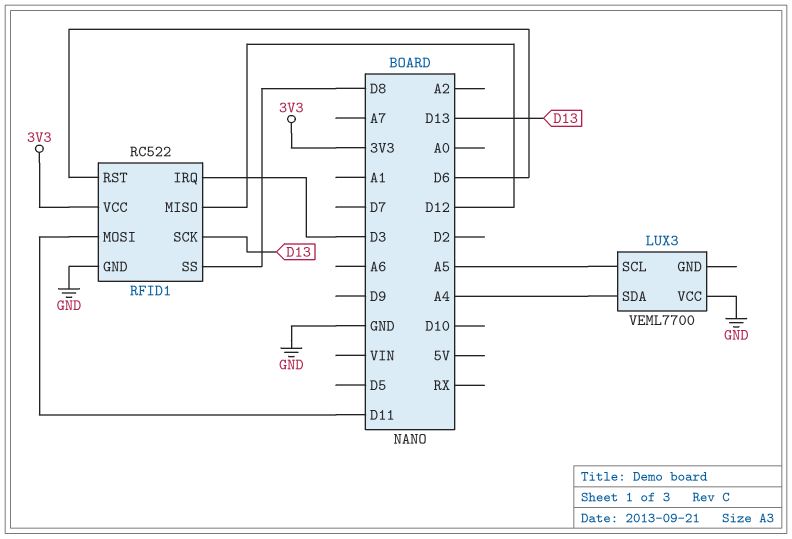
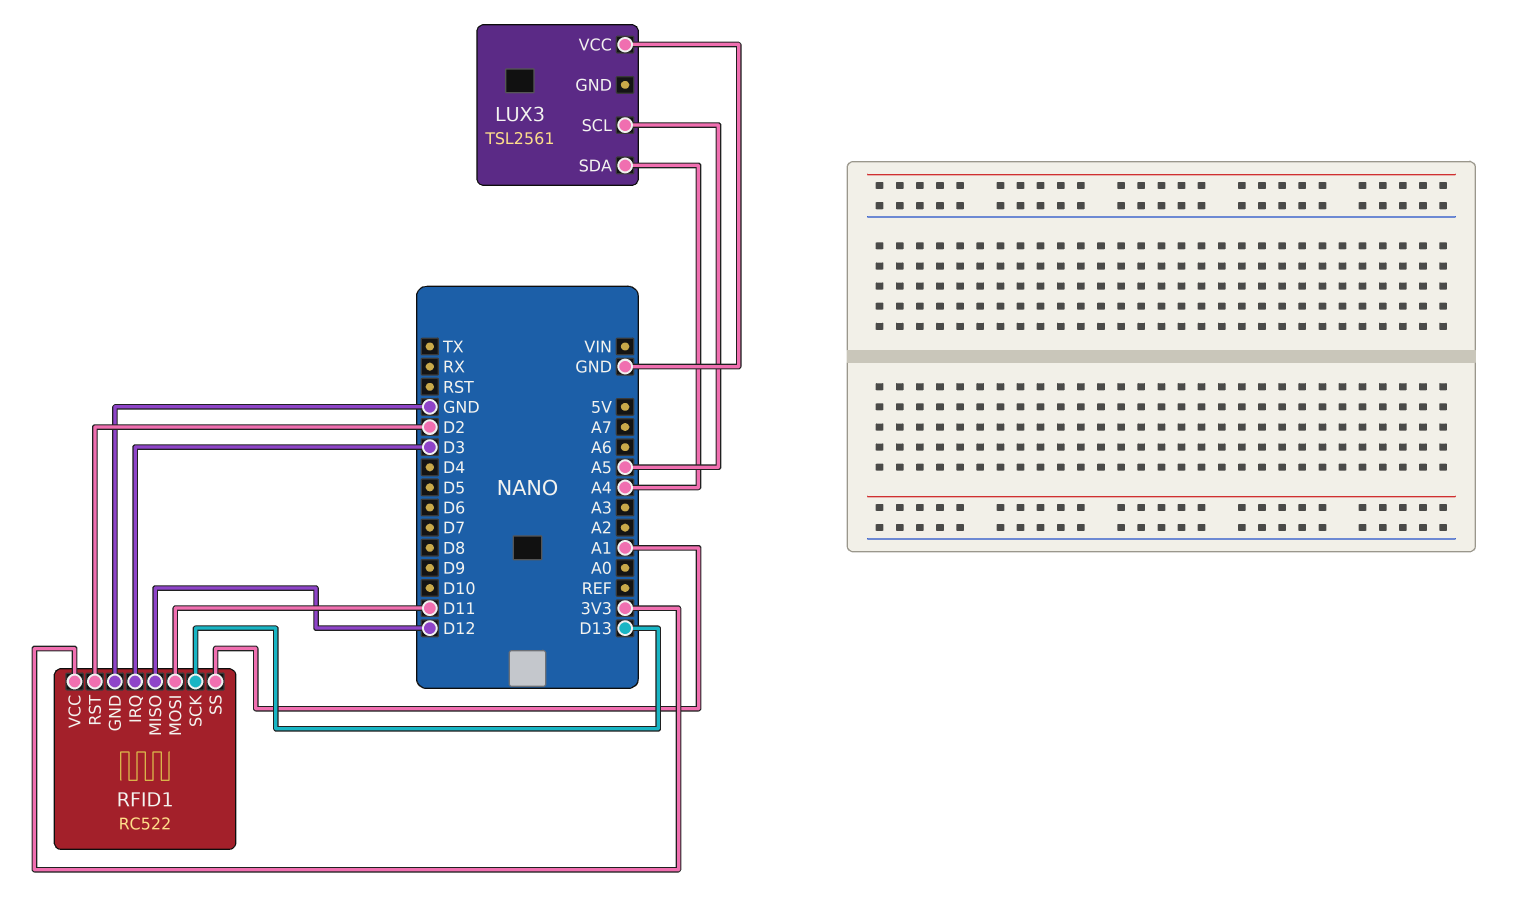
LUX3: VEML7700 -> TSL2561
RFID1 pin RST: D6 -> D2
RFID1 pin SS: D8 -> A1

